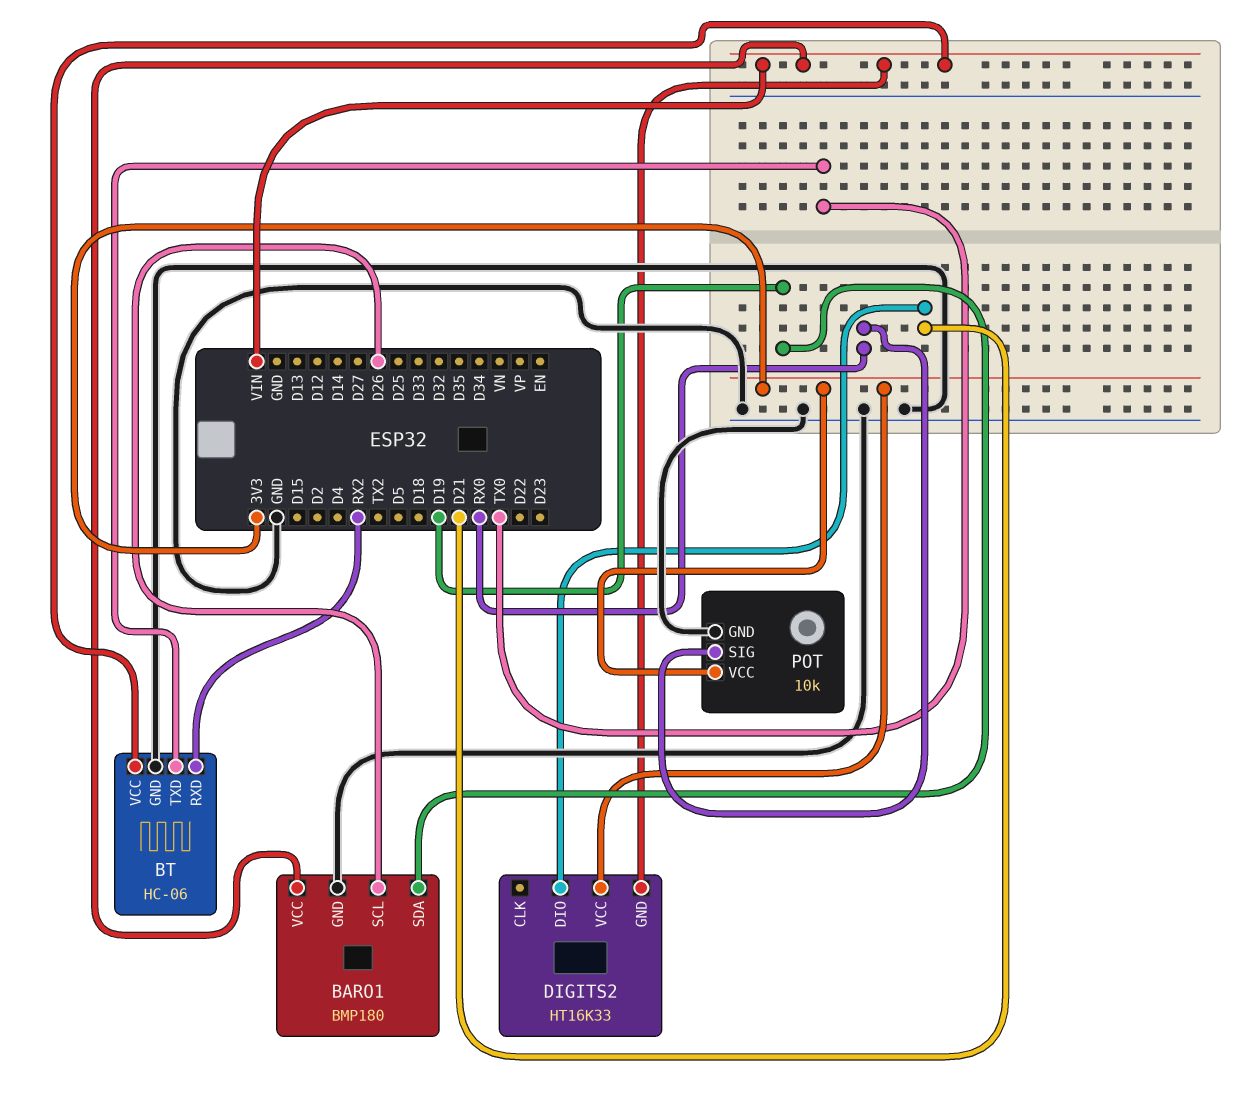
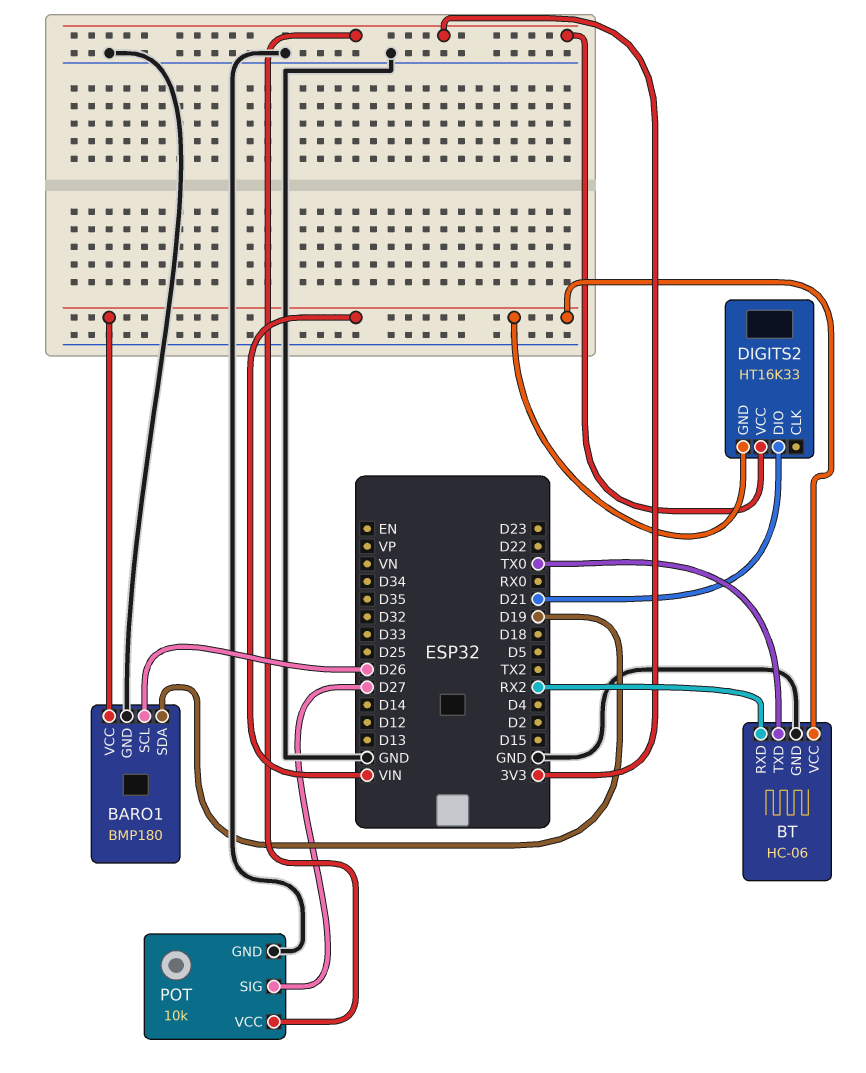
POT pin SIG: RX0 -> D27

